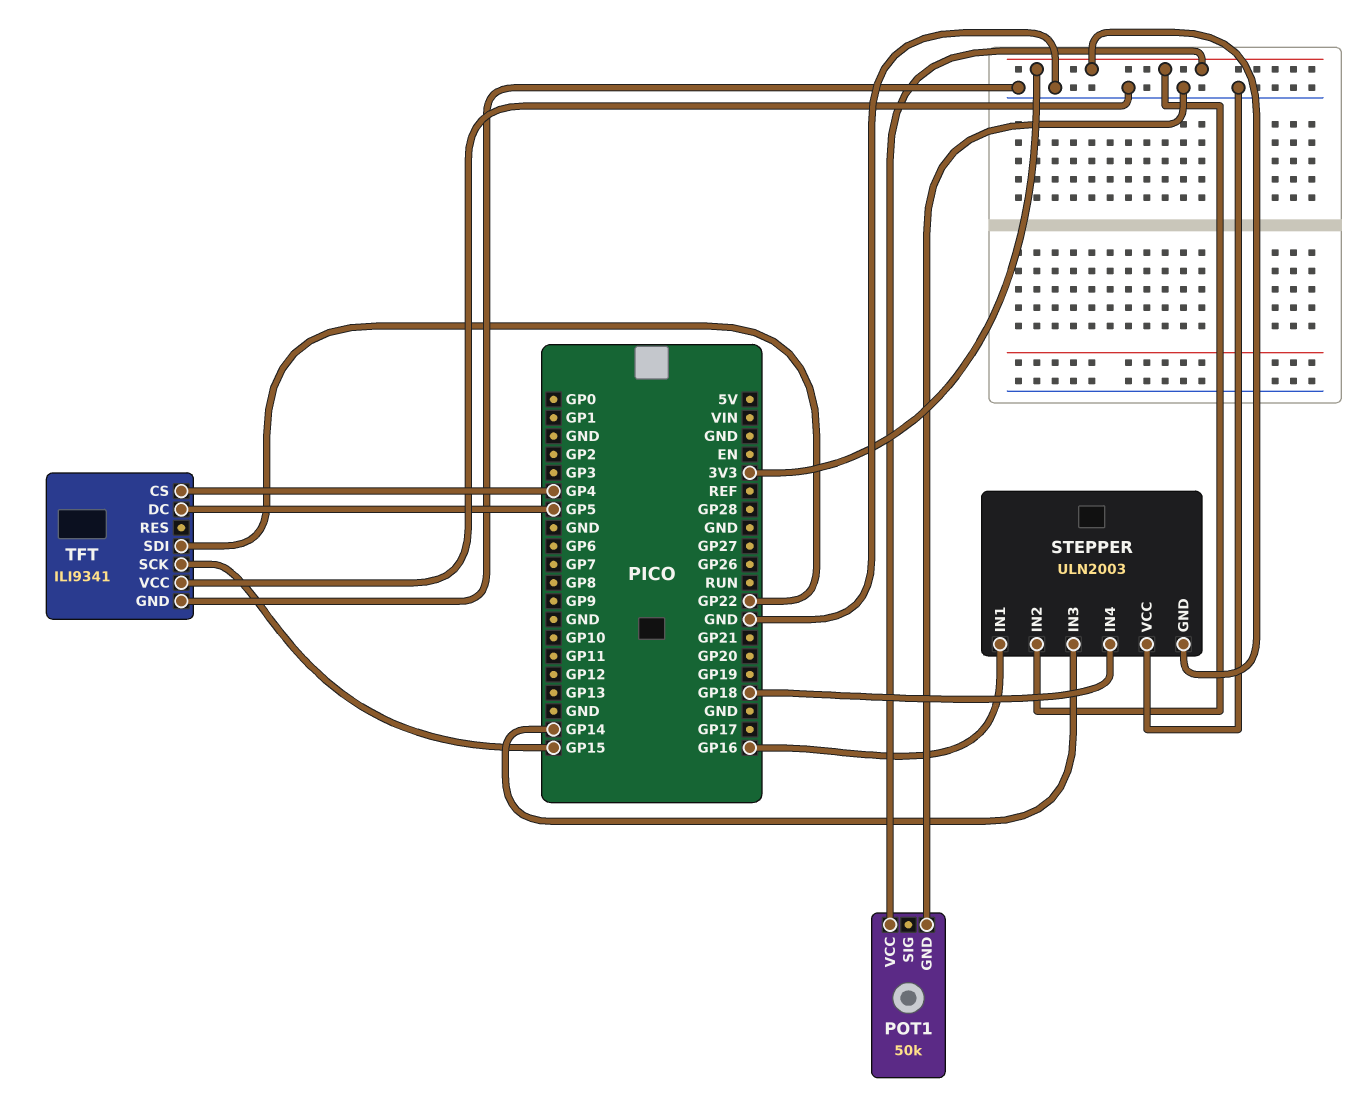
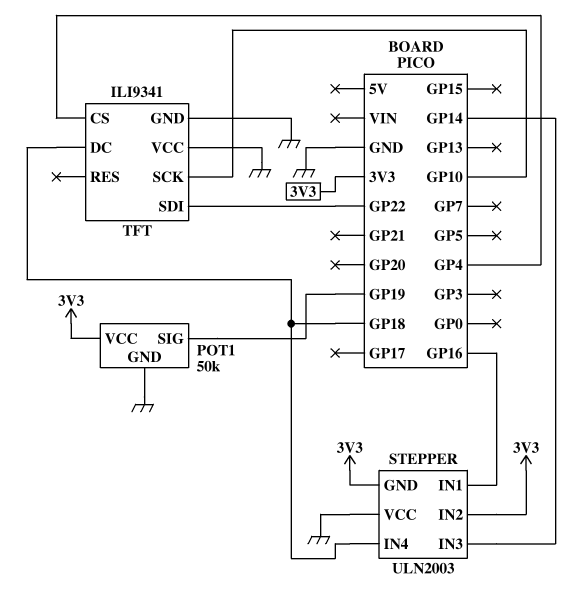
POT1 pin SIG: none -> GP19
TFT pin DC: GP5 -> GP18
TFT pin SCK: GP15 -> GP10

